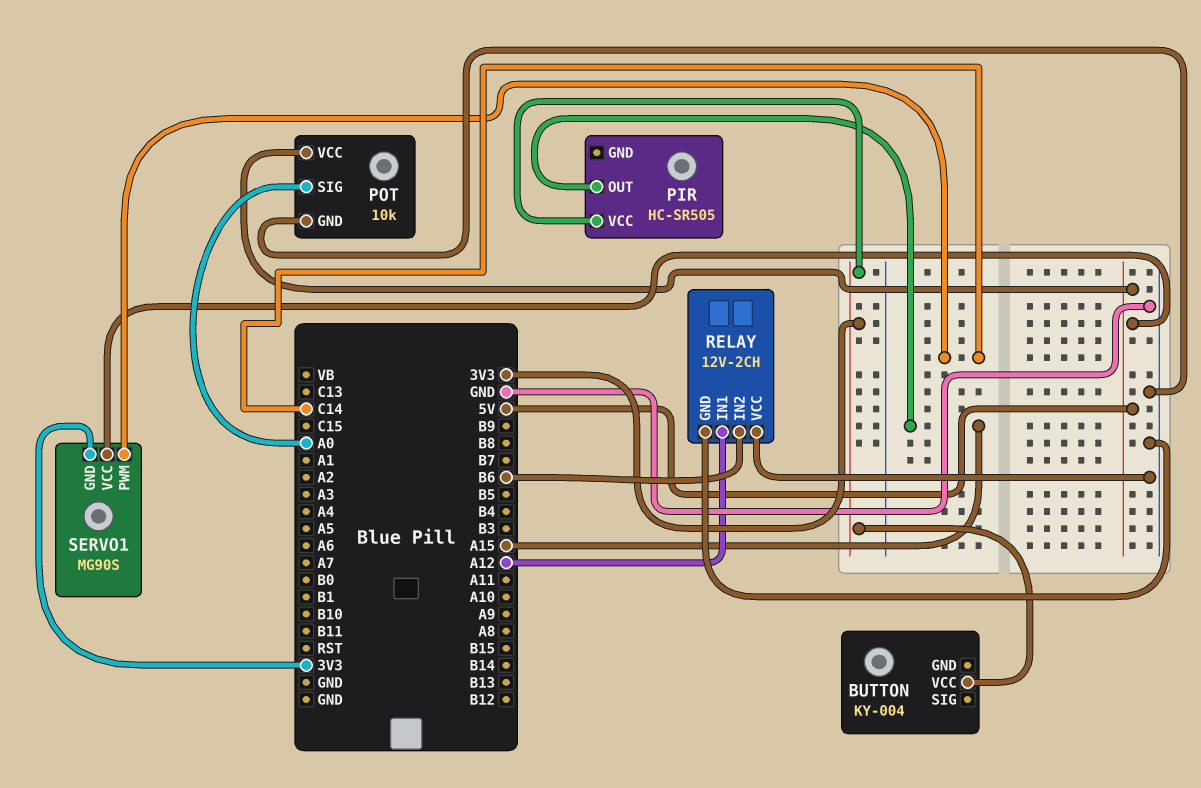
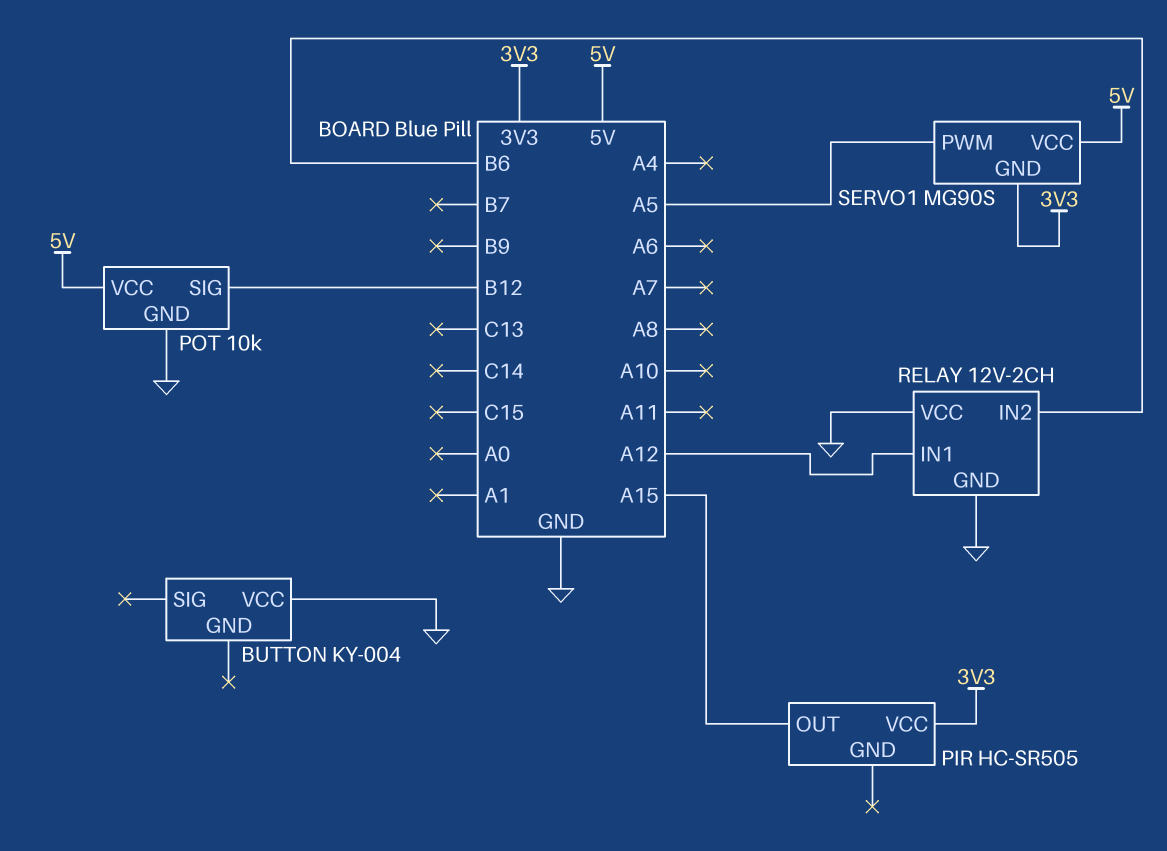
BUTTON pin VCC: 3V3 -> GND
POT pin SIG: A0 -> B12
SERVO1 pin PWM: C14 -> A5

